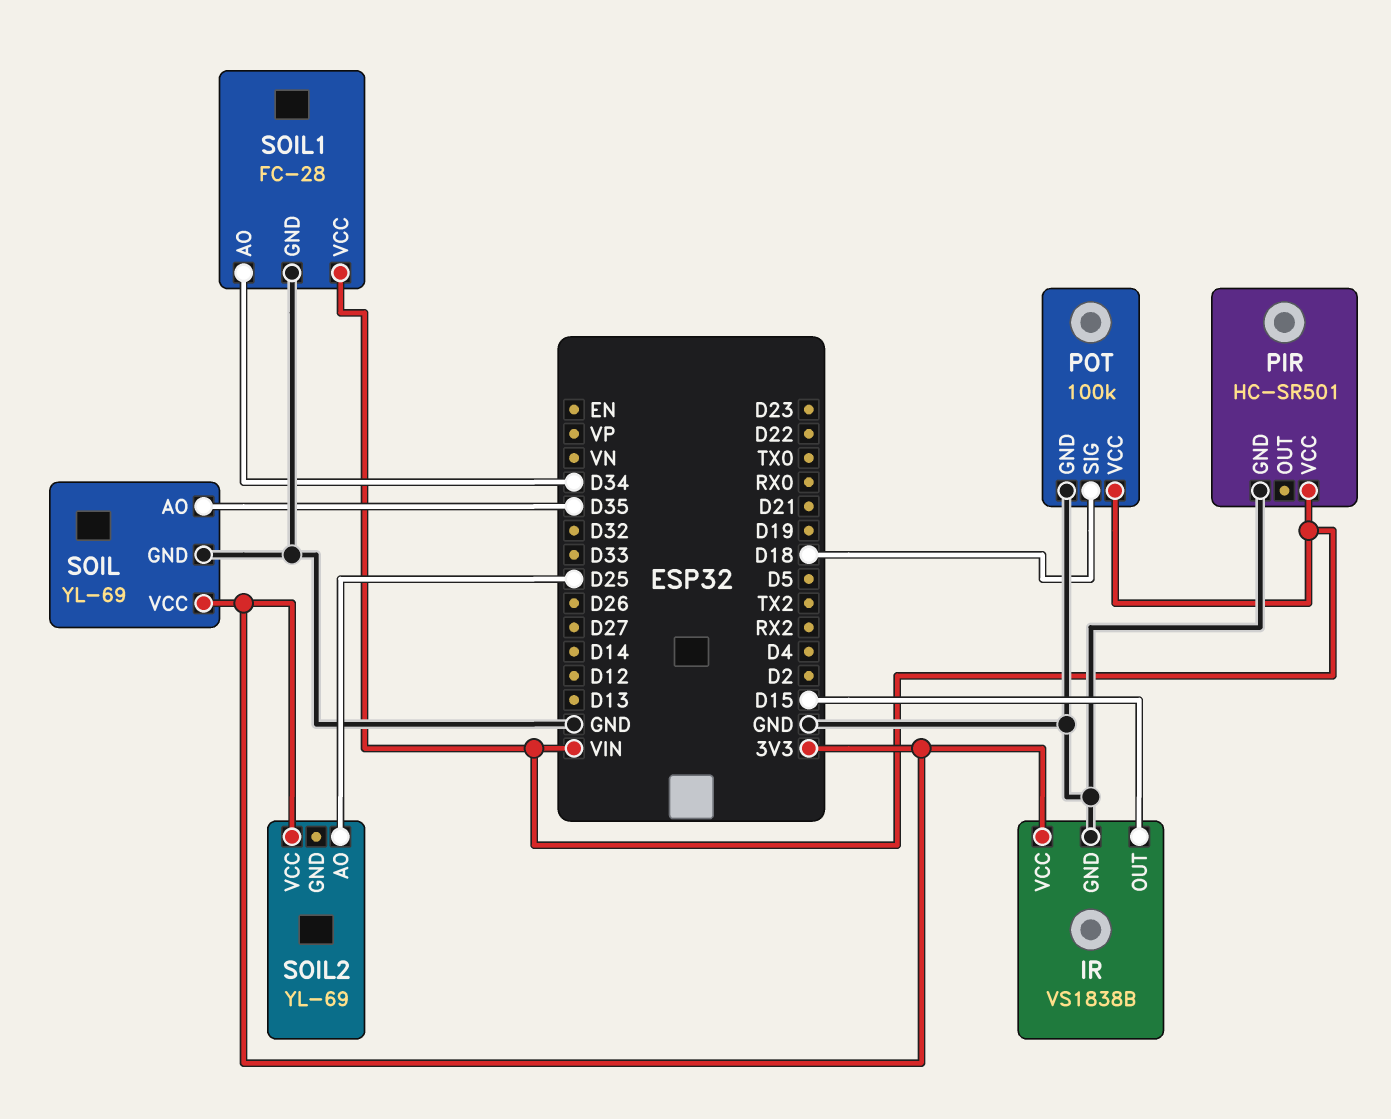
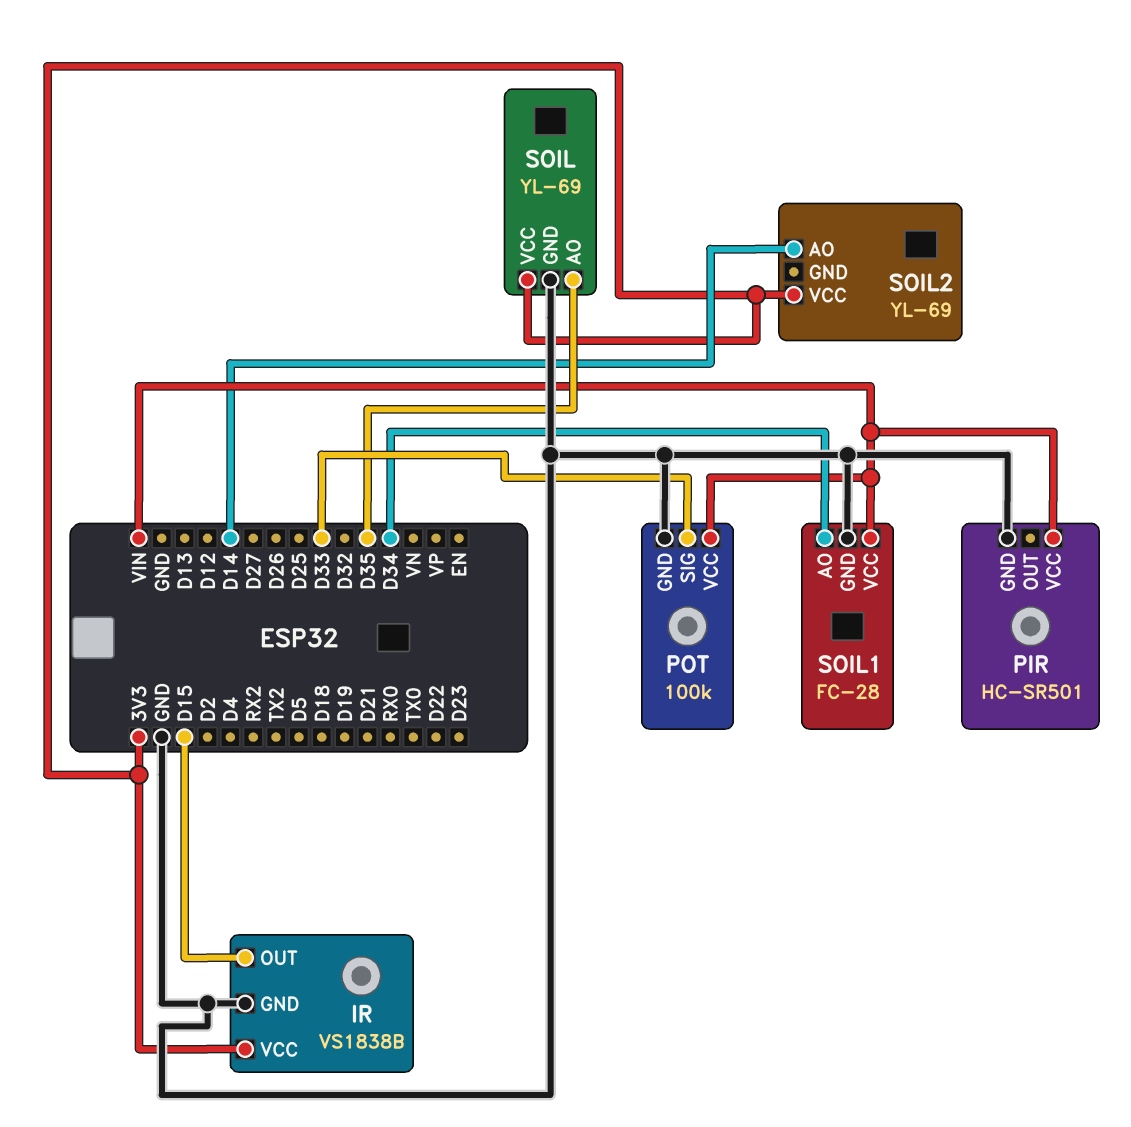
POT pin SIG: D18 -> D33
SOIL2 pin AO: D25 -> D14

